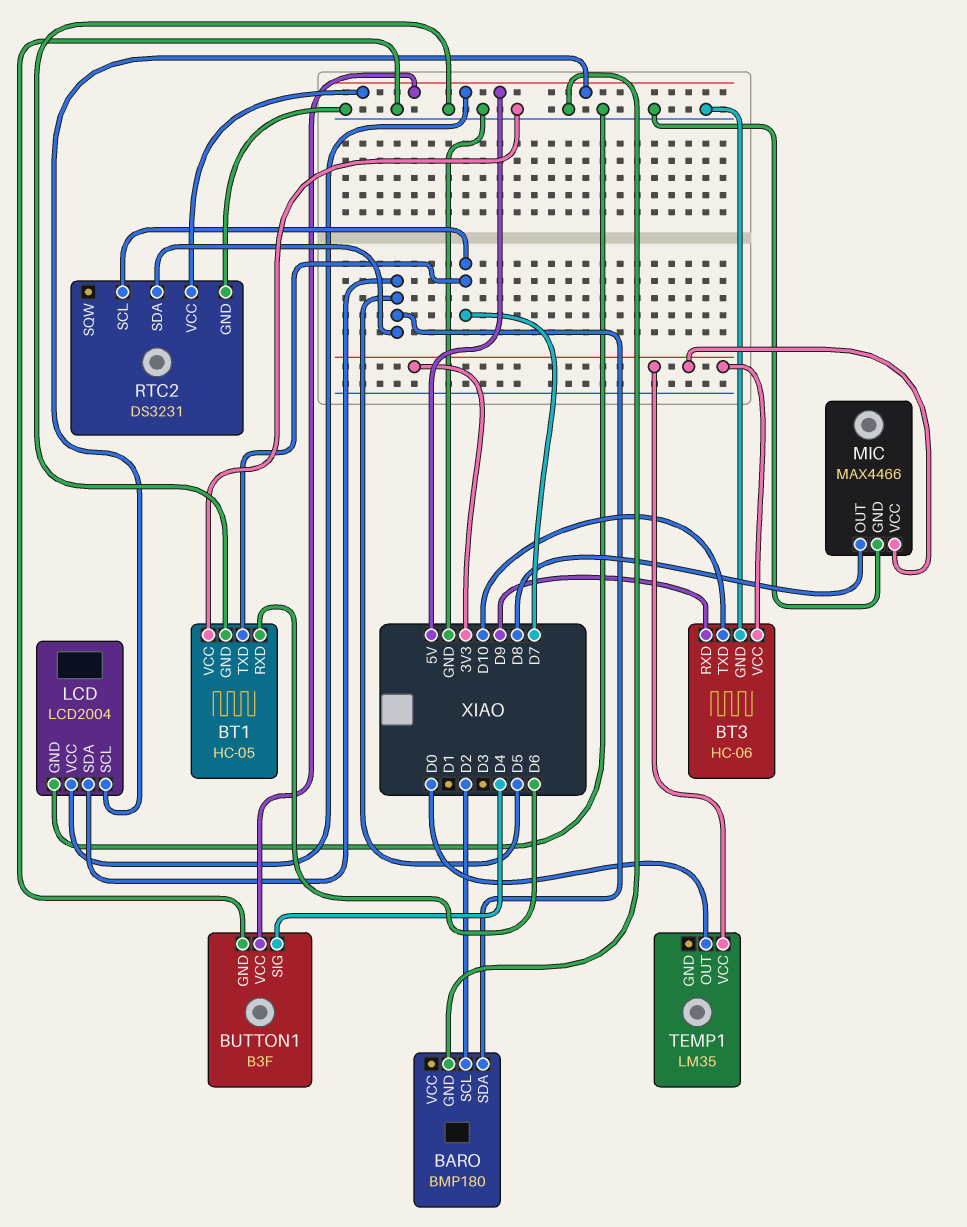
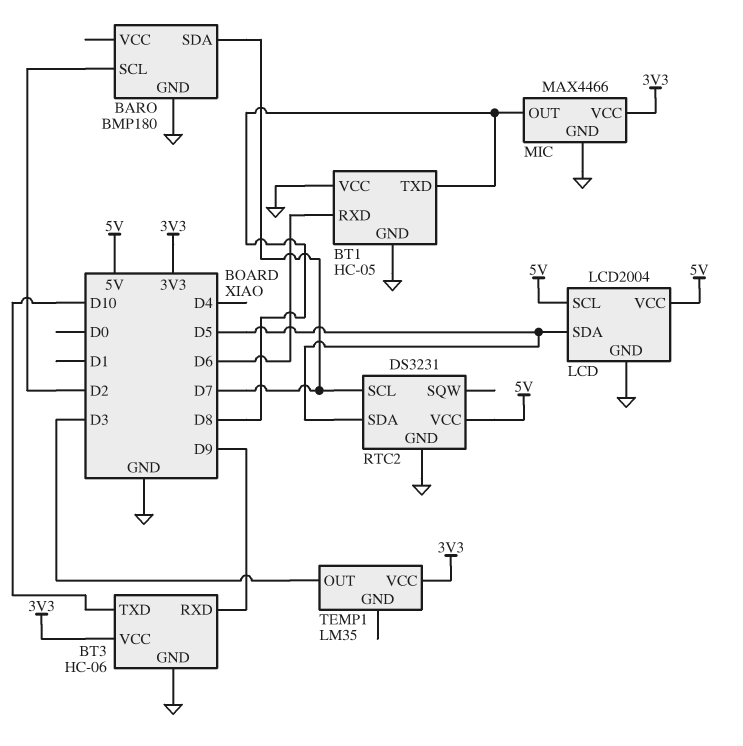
BARO pin SDA: D5 -> D7
BT1 pin TXD: D7 -> D8
BUTTON1: B3F -> none
BUTTON1 pin GND: GND -> none
BUTTON1 pin SIG: D4 -> none
BUTTON1 pin VCC: 5V -> none
TEMP1 pin OUT: D0 -> D3

